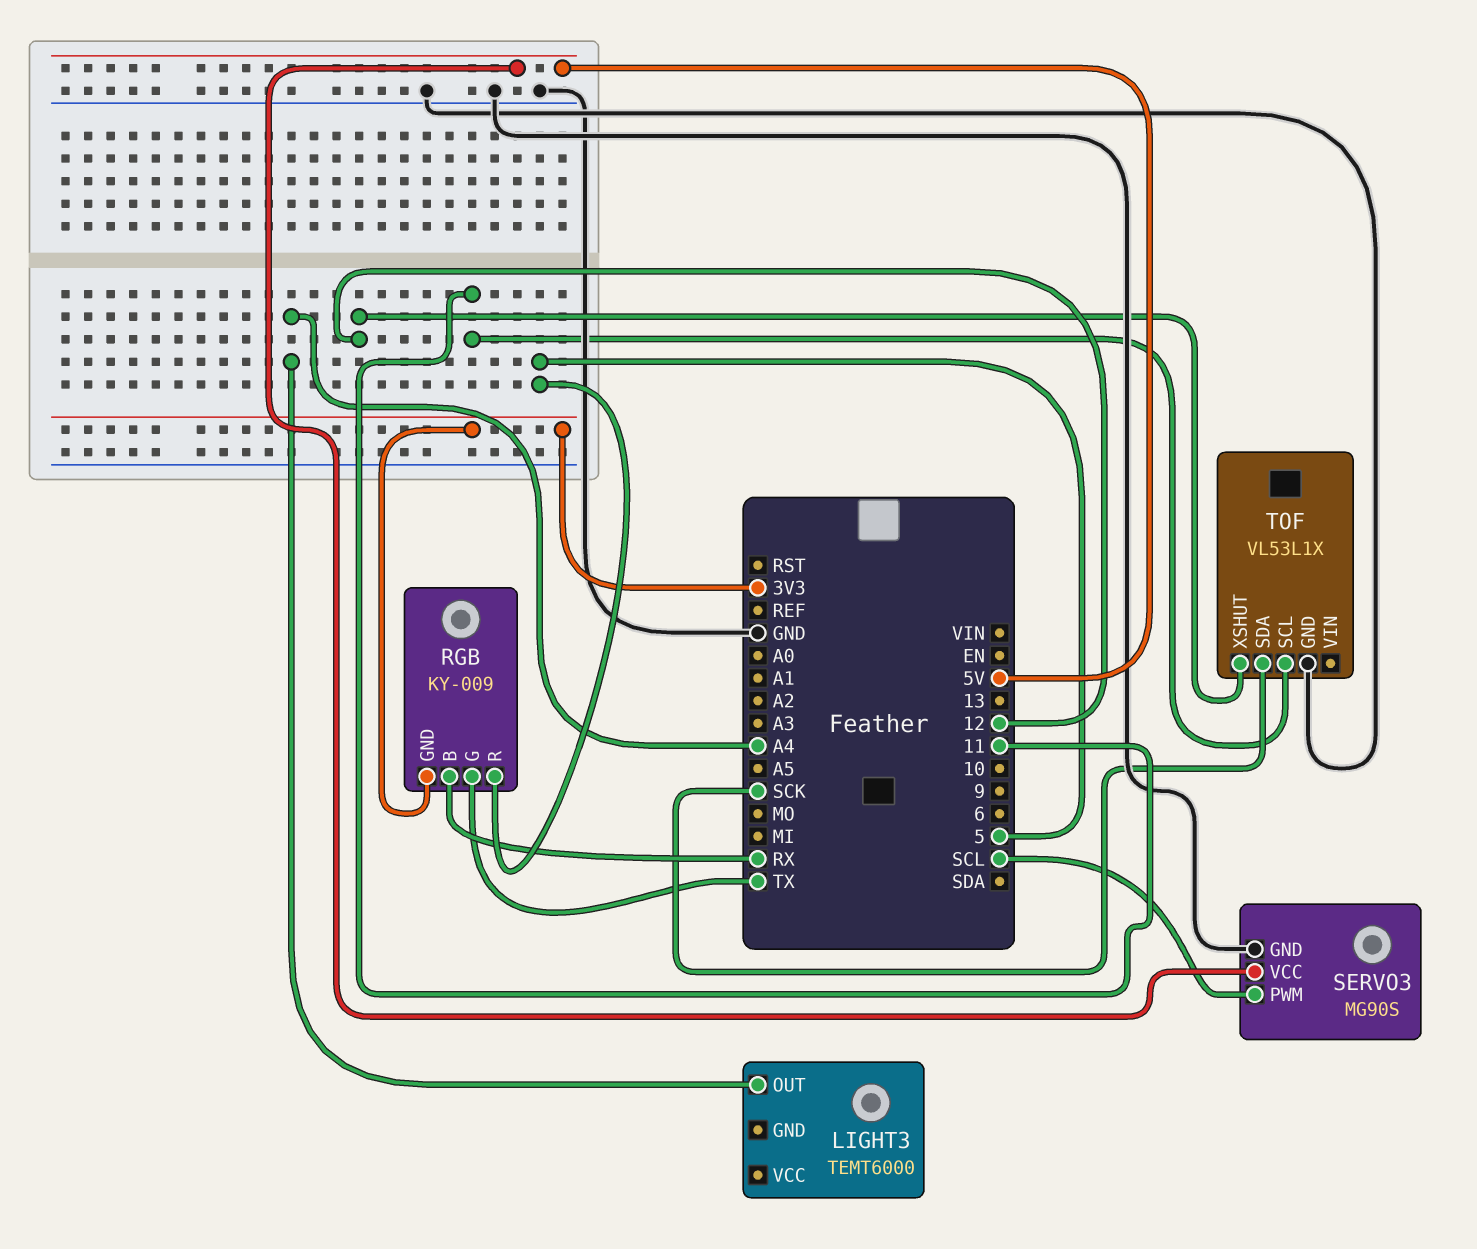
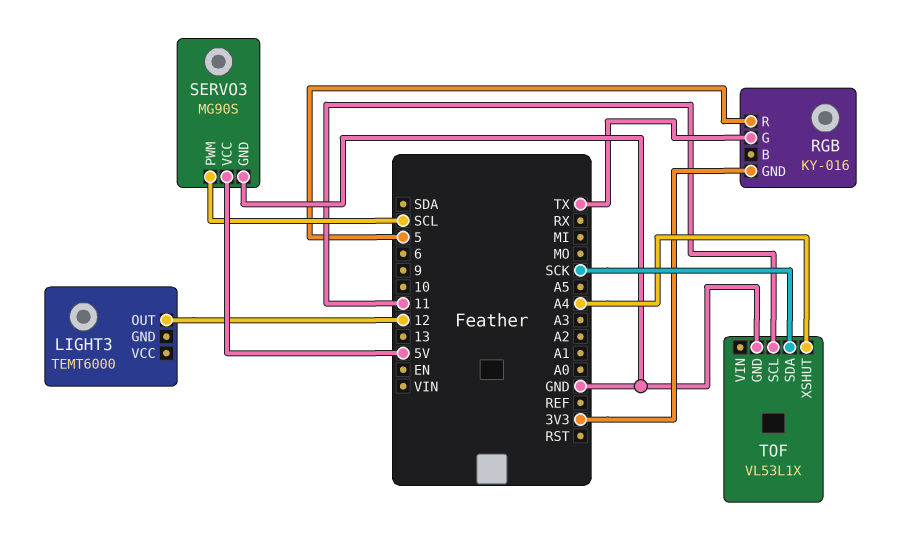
LIGHT3 pin OUT: A4 -> 12
RGB: KY-009 -> KY-016
RGB pin B: RX -> none
TOF pin XSHUT: 12 -> A4

